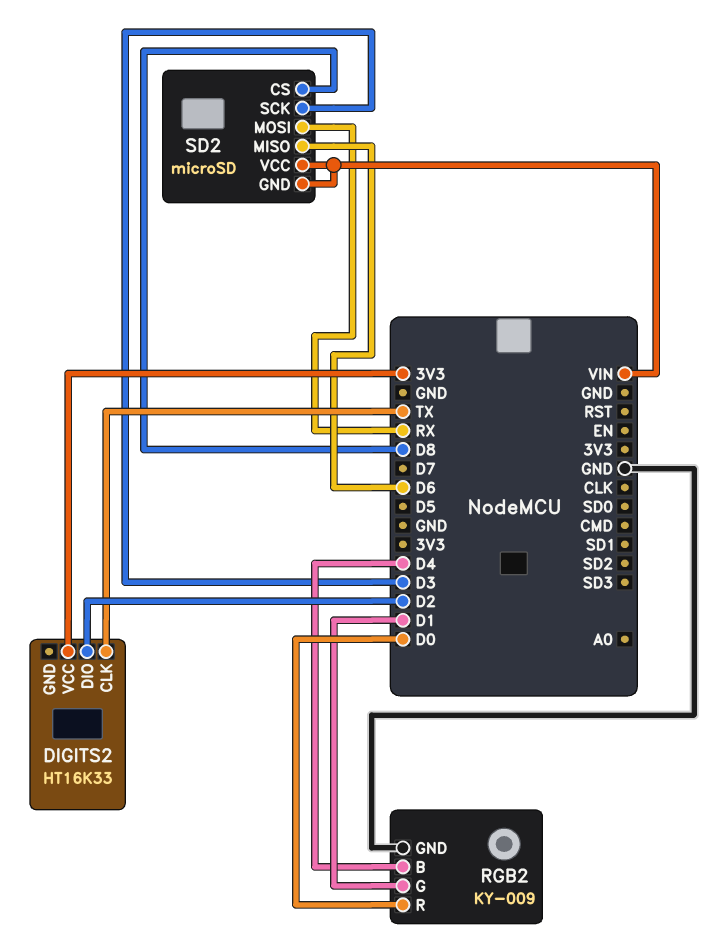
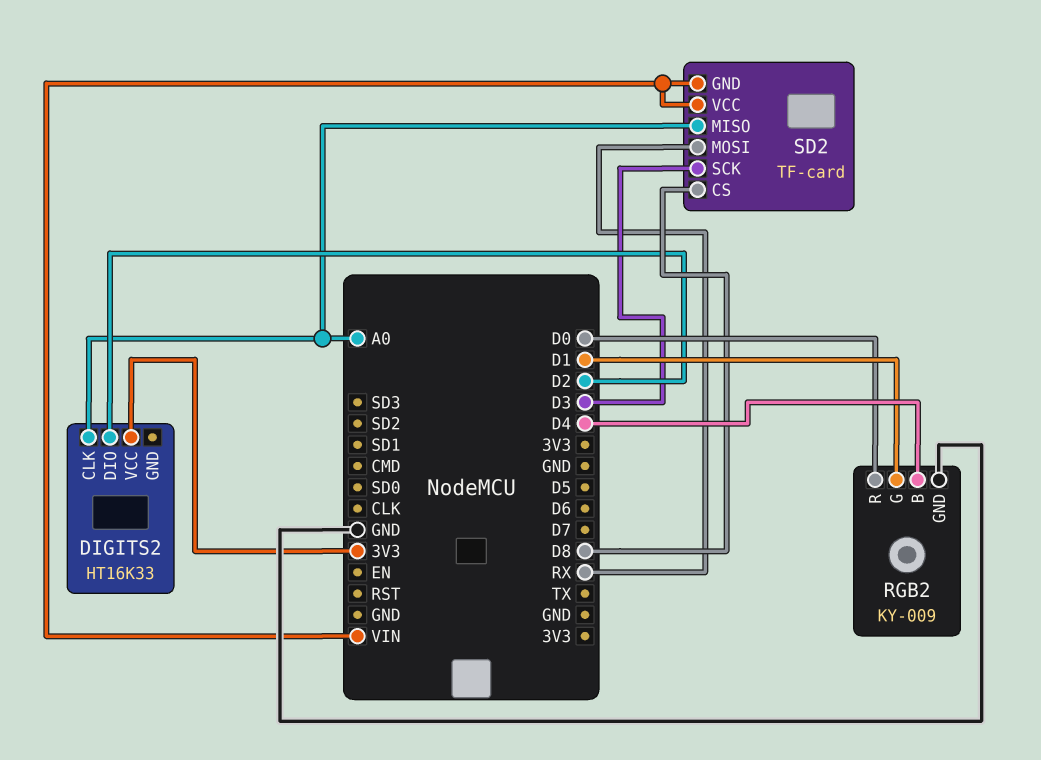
DIGITS2 pin CLK: TX -> A0
SD2: microSD -> TF-card
SD2 pin MISO: D6 -> A0

